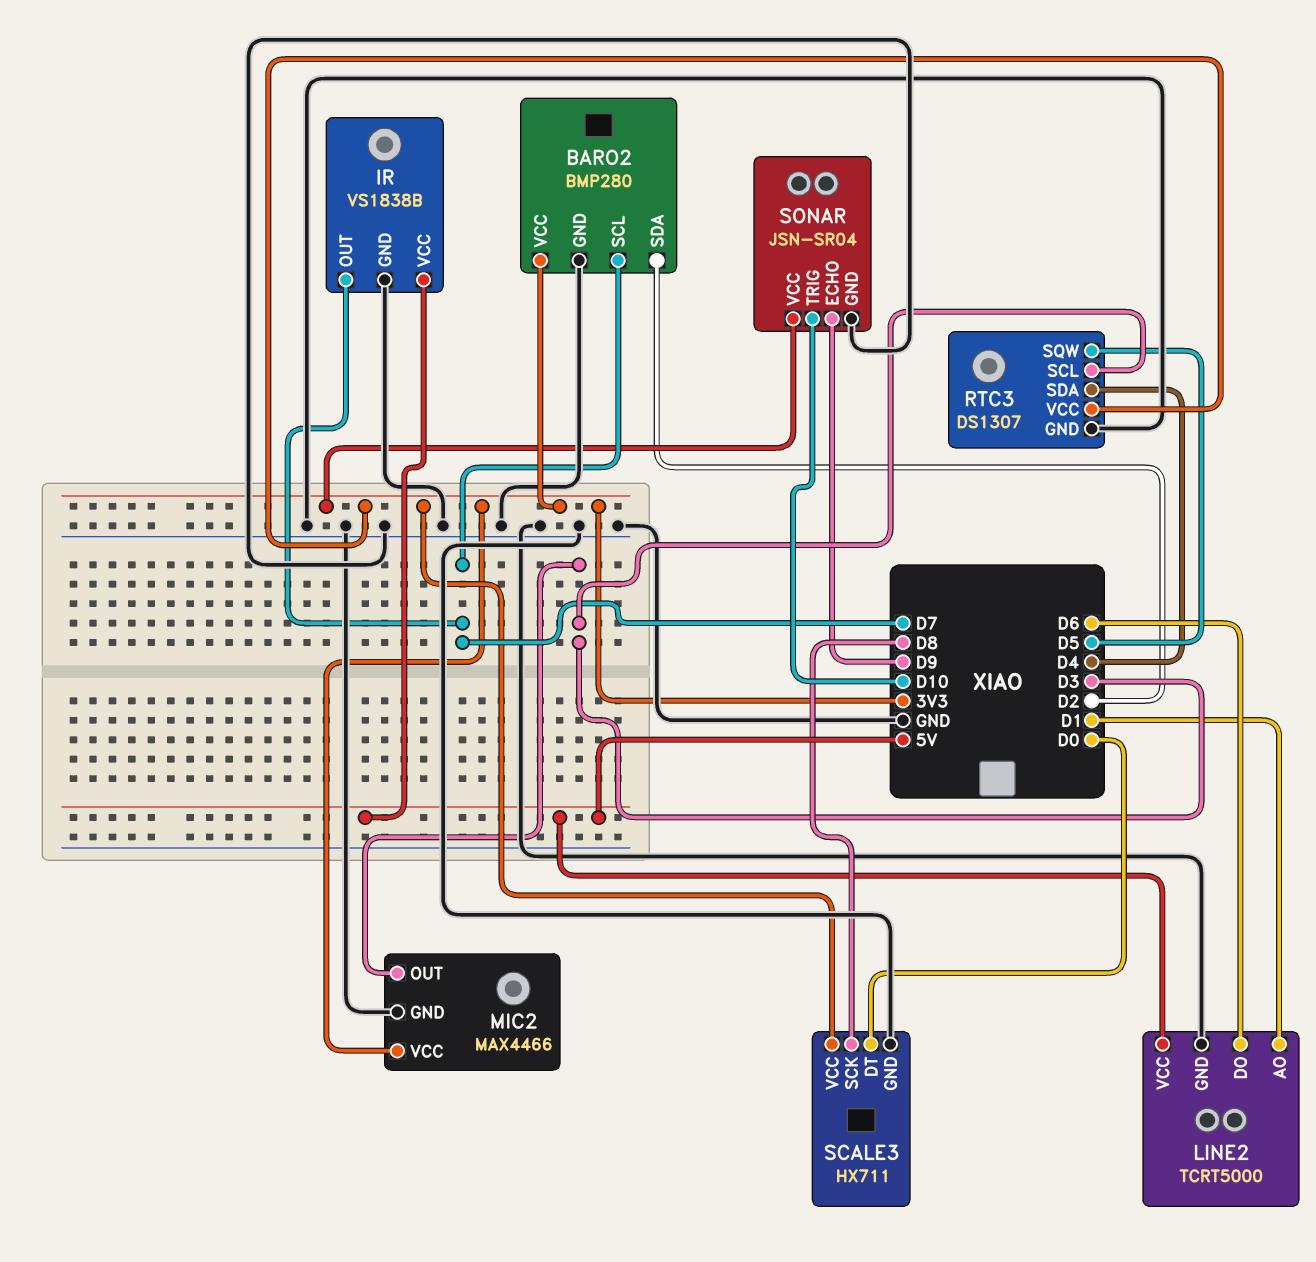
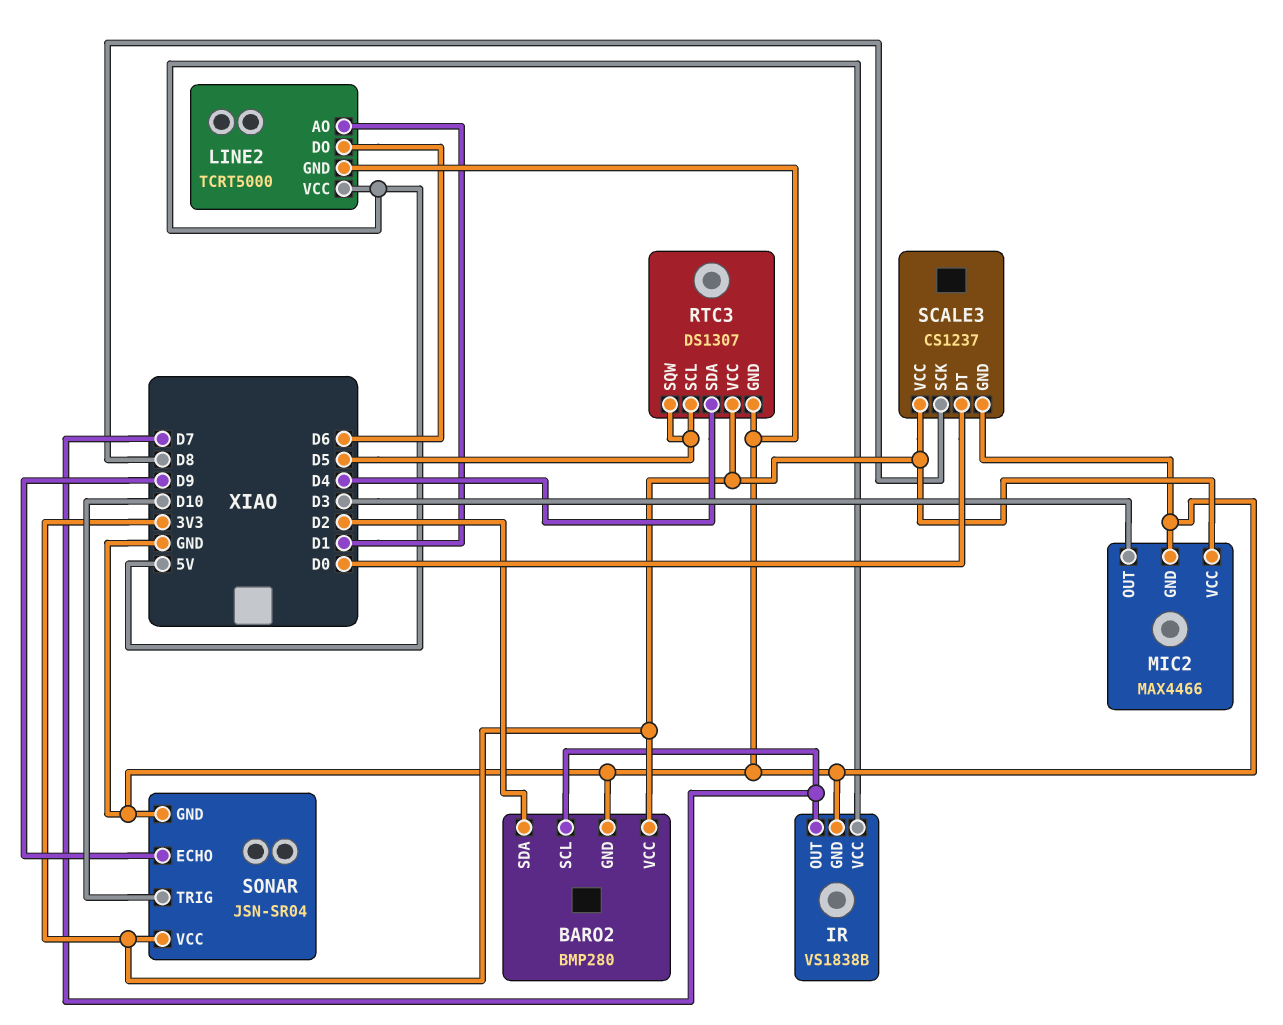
RTC3 pin SCL: D3 -> D5
SCALE3: HX711 -> CS1237

